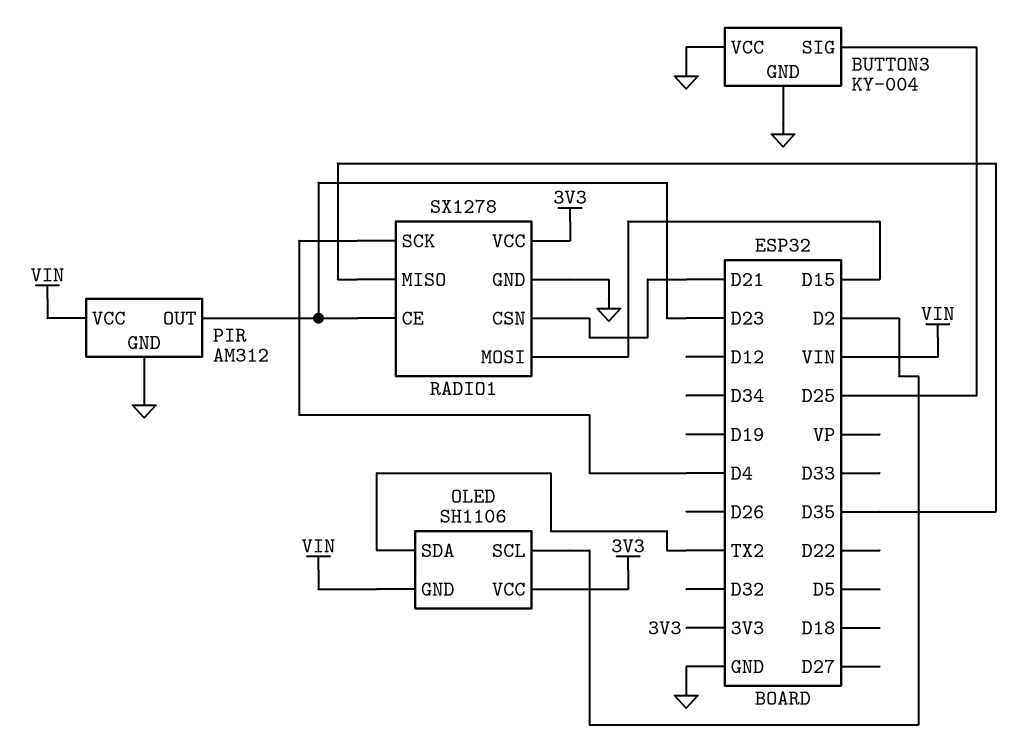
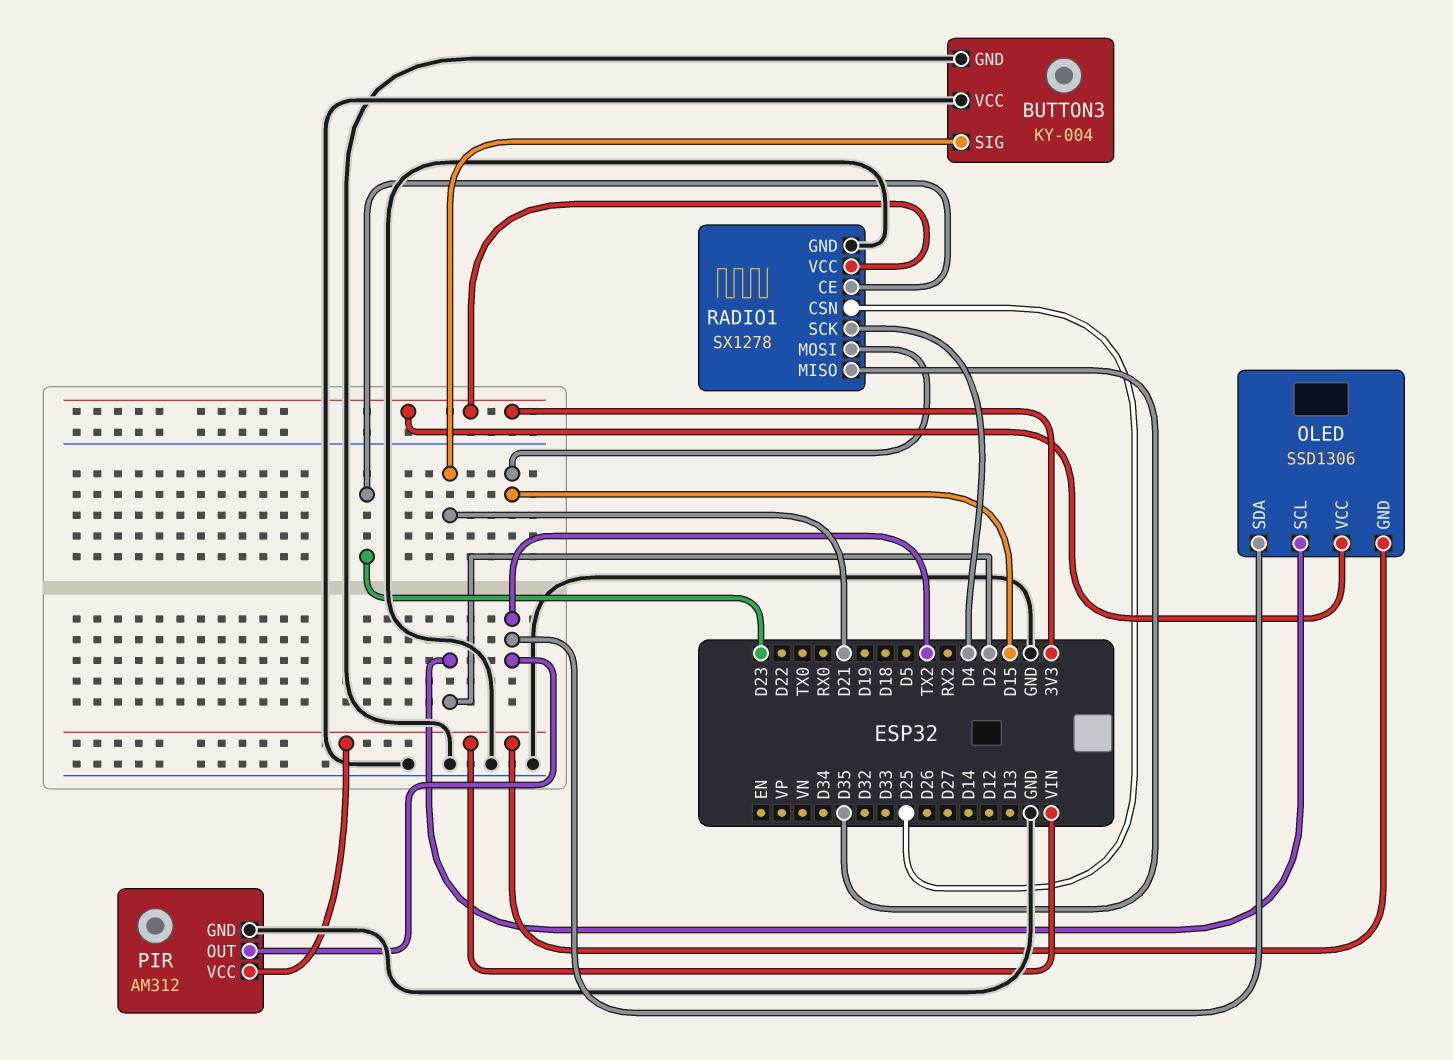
BUTTON3 pin SIG: D25 -> D21
OLED: SH1106 -> SSD1306
PIR pin OUT: D23 -> TX2
RADIO1 pin CSN: D21 -> D25

